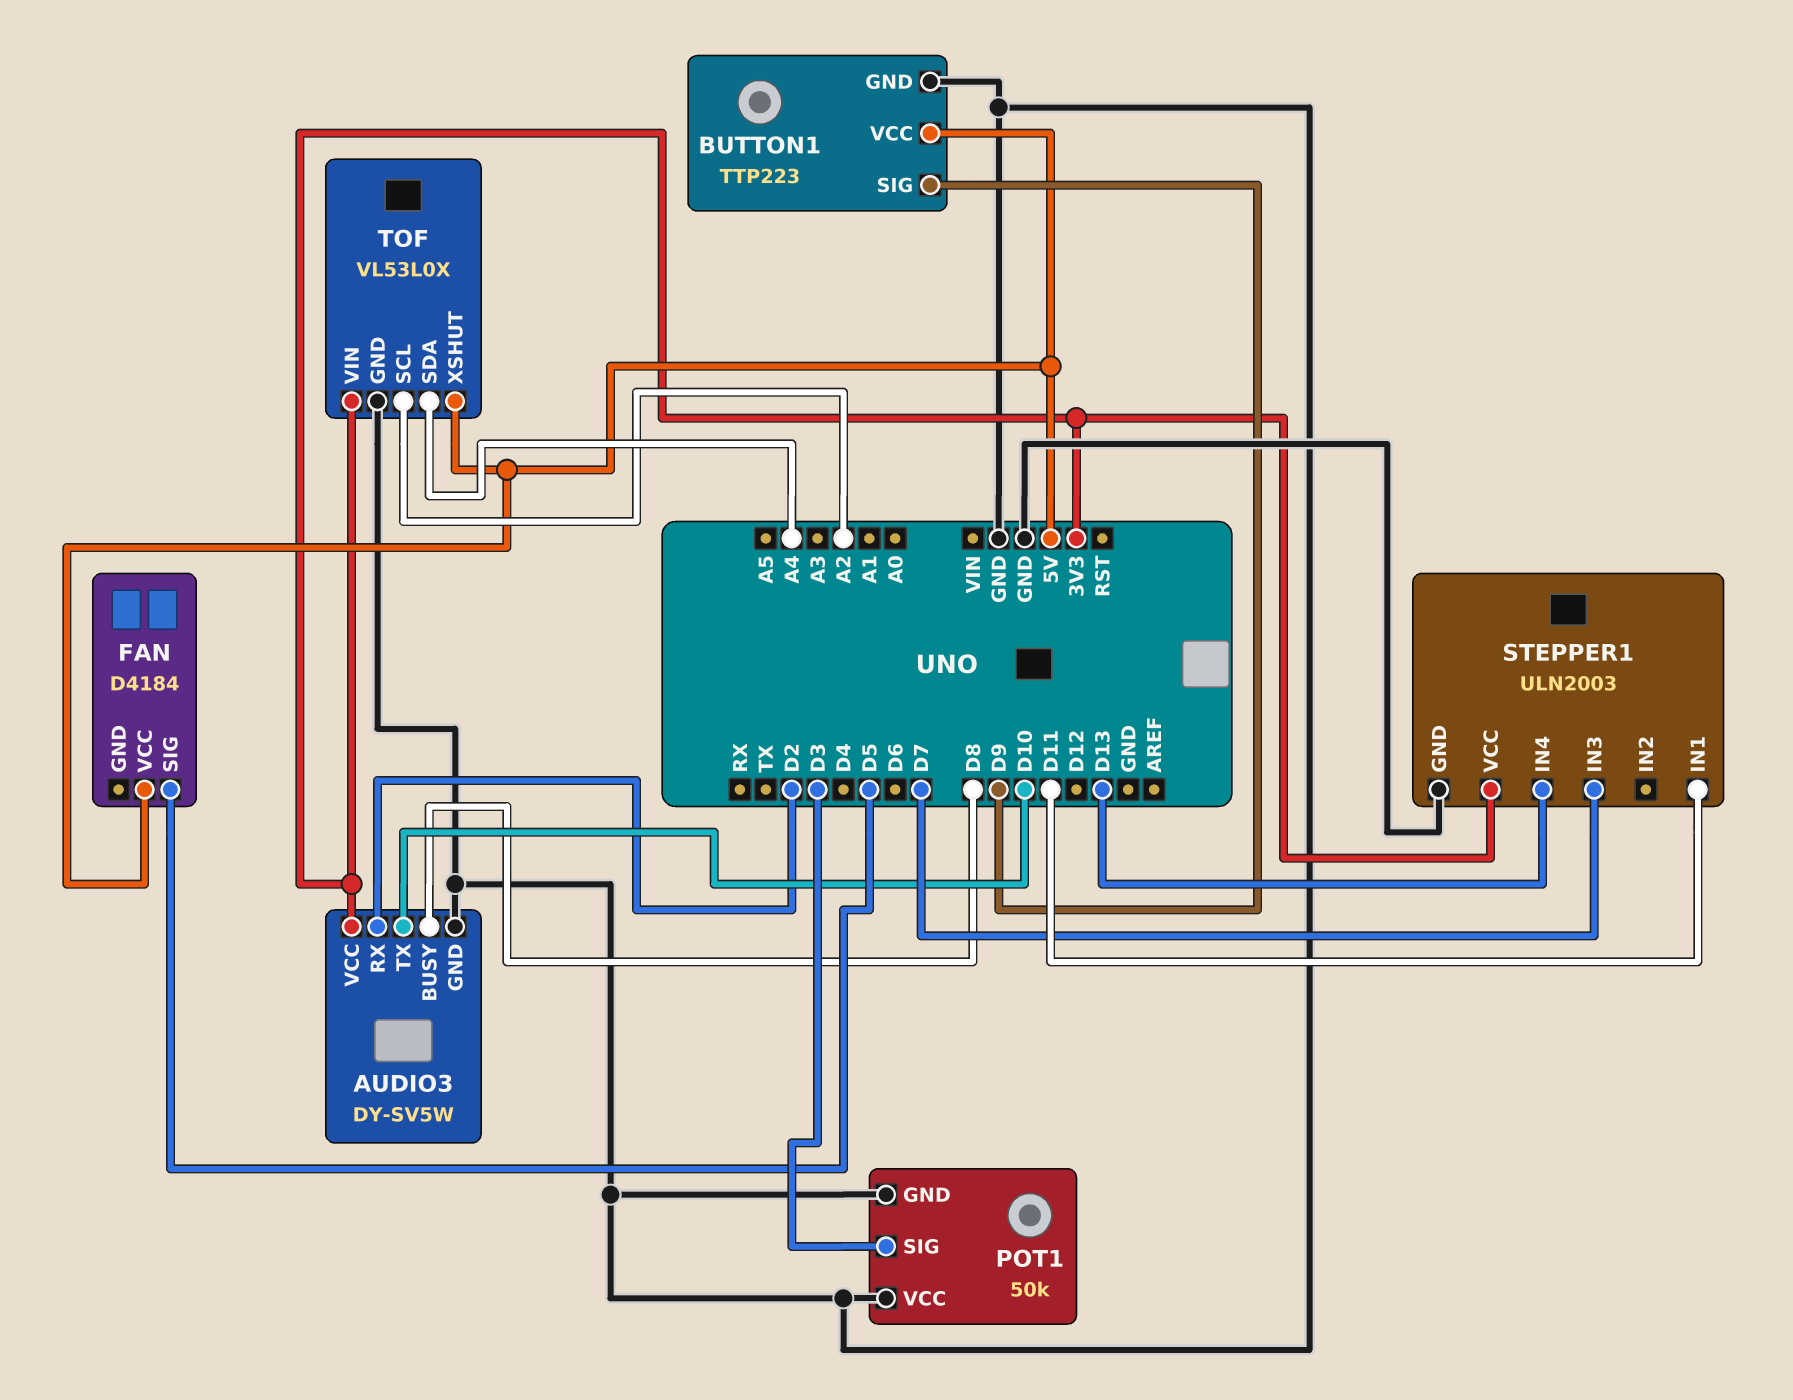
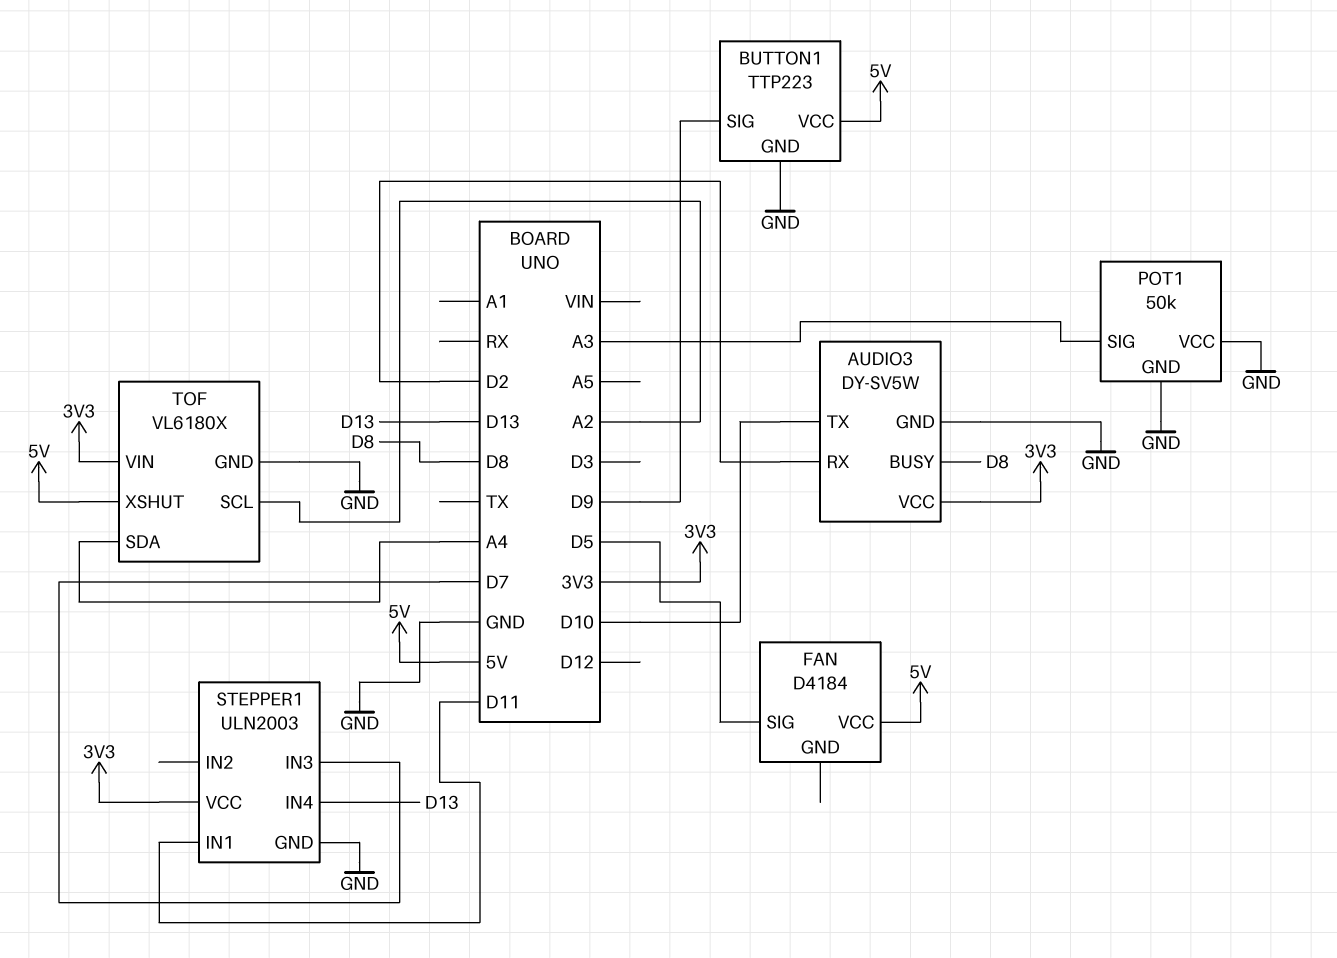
POT1 pin SIG: D3 -> A3
TOF: VL53L0X -> VL6180X

